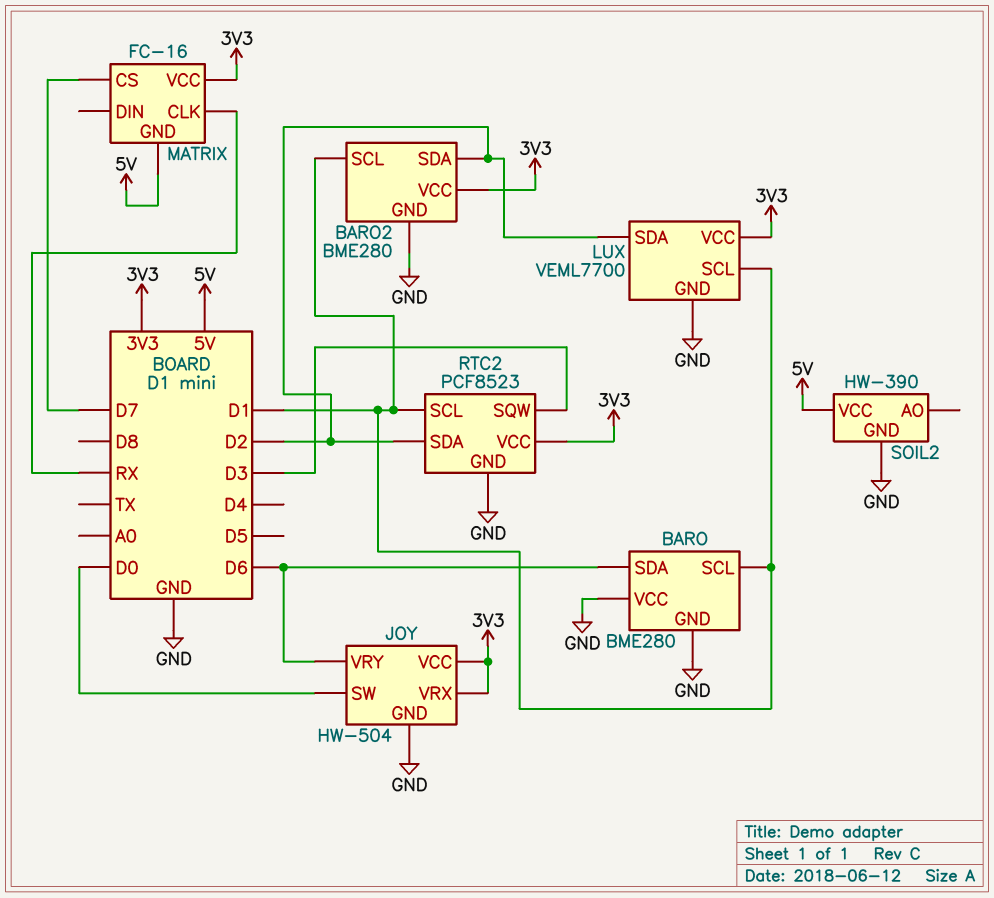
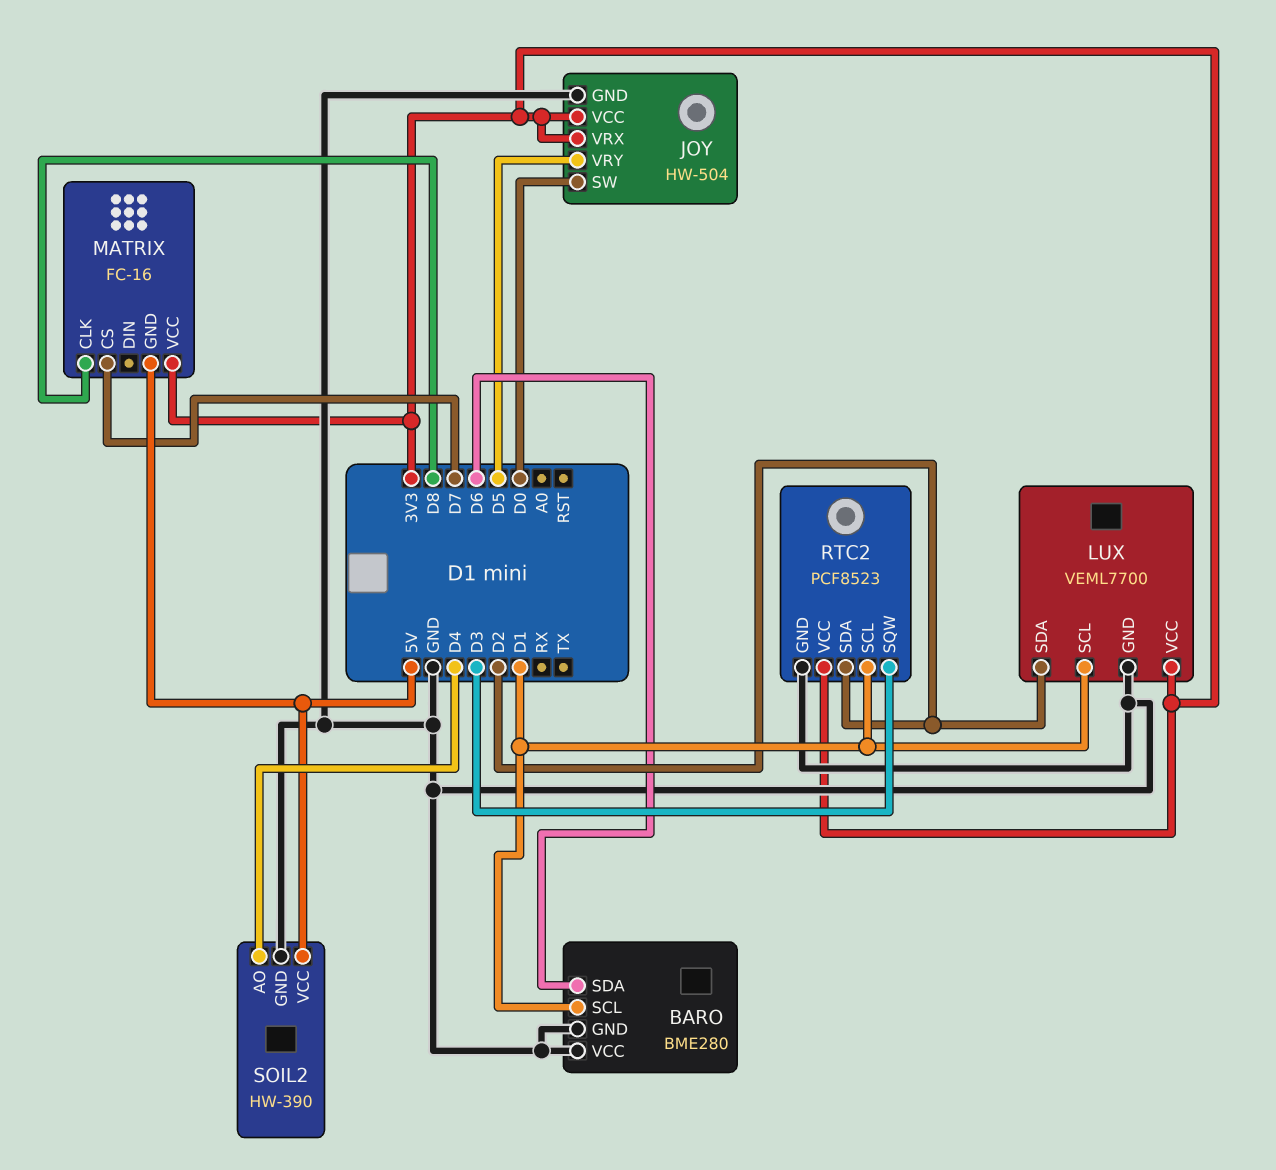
BARO2: BME280 -> none
BARO2 pin GND: GND -> none
BARO2 pin SCL: D1 -> none
BARO2 pin SDA: D2 -> none
BARO2 pin VCC: 3V3 -> none
JOY pin VRY: D6 -> D5
MATRIX pin CLK: RX -> D8
SOIL2 pin AO: none -> D4

